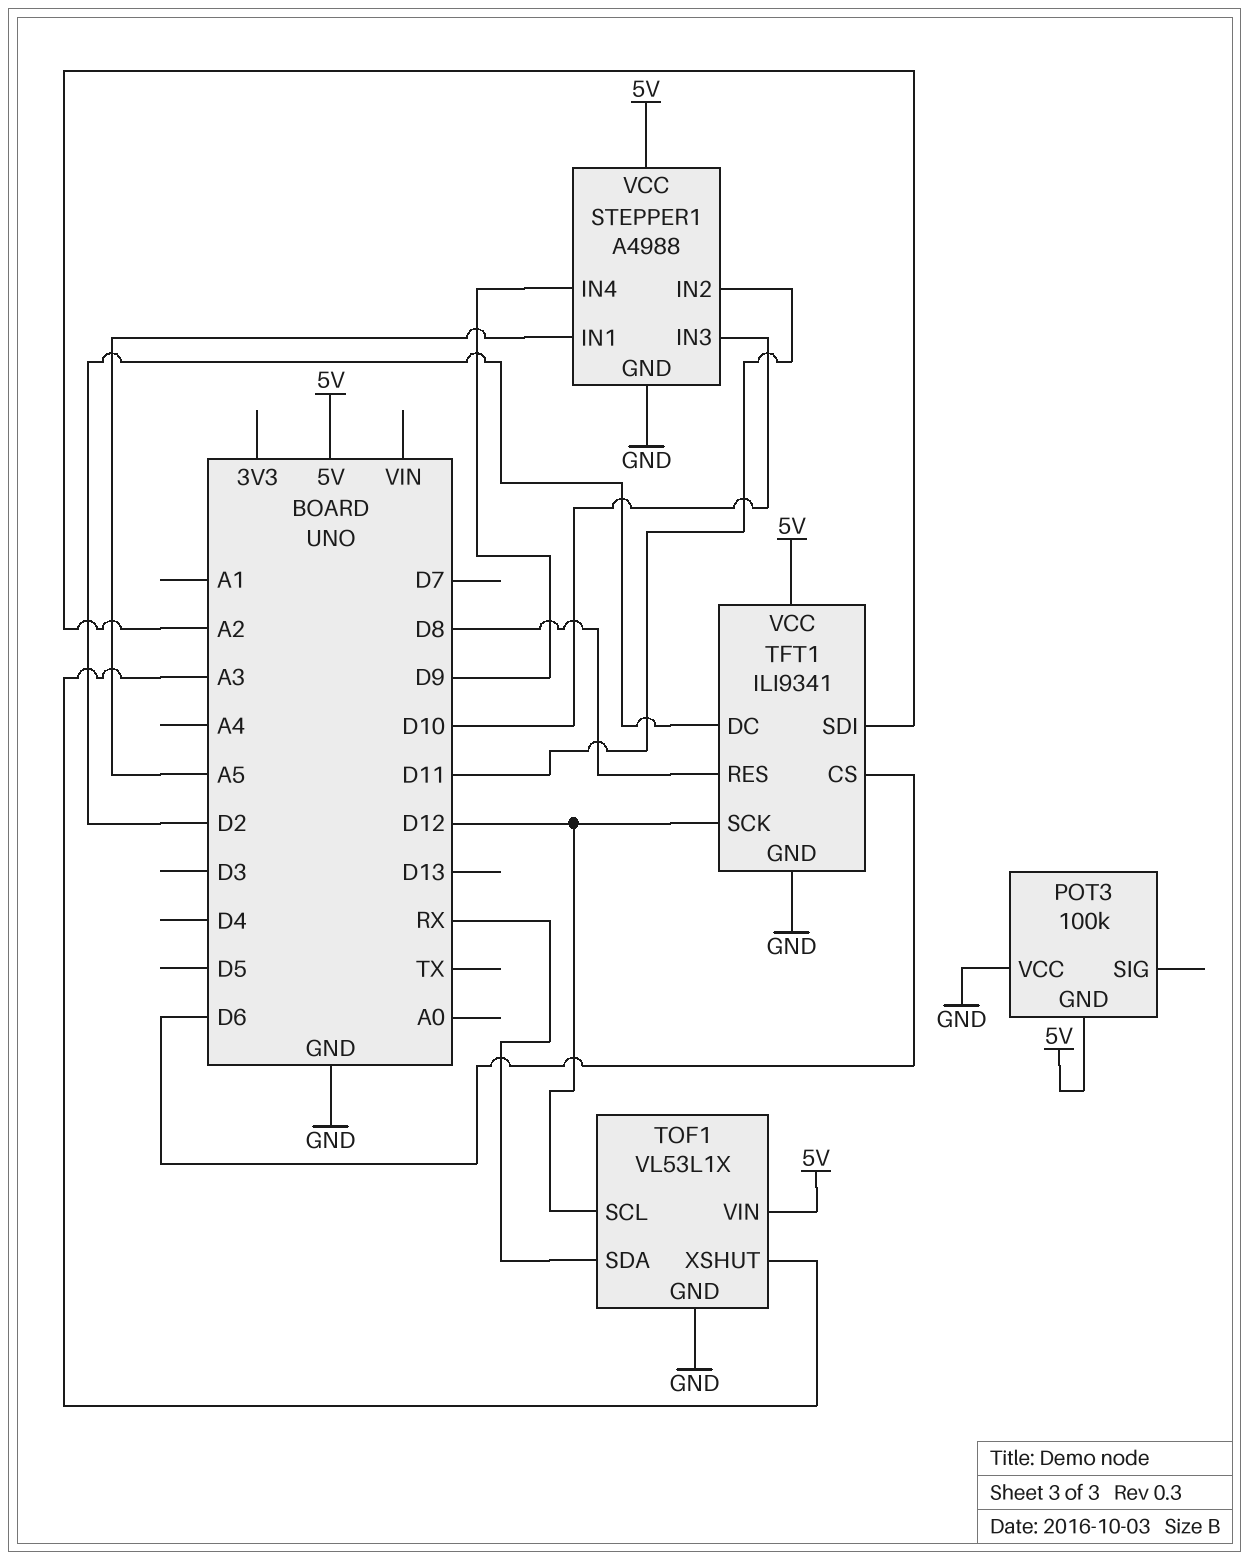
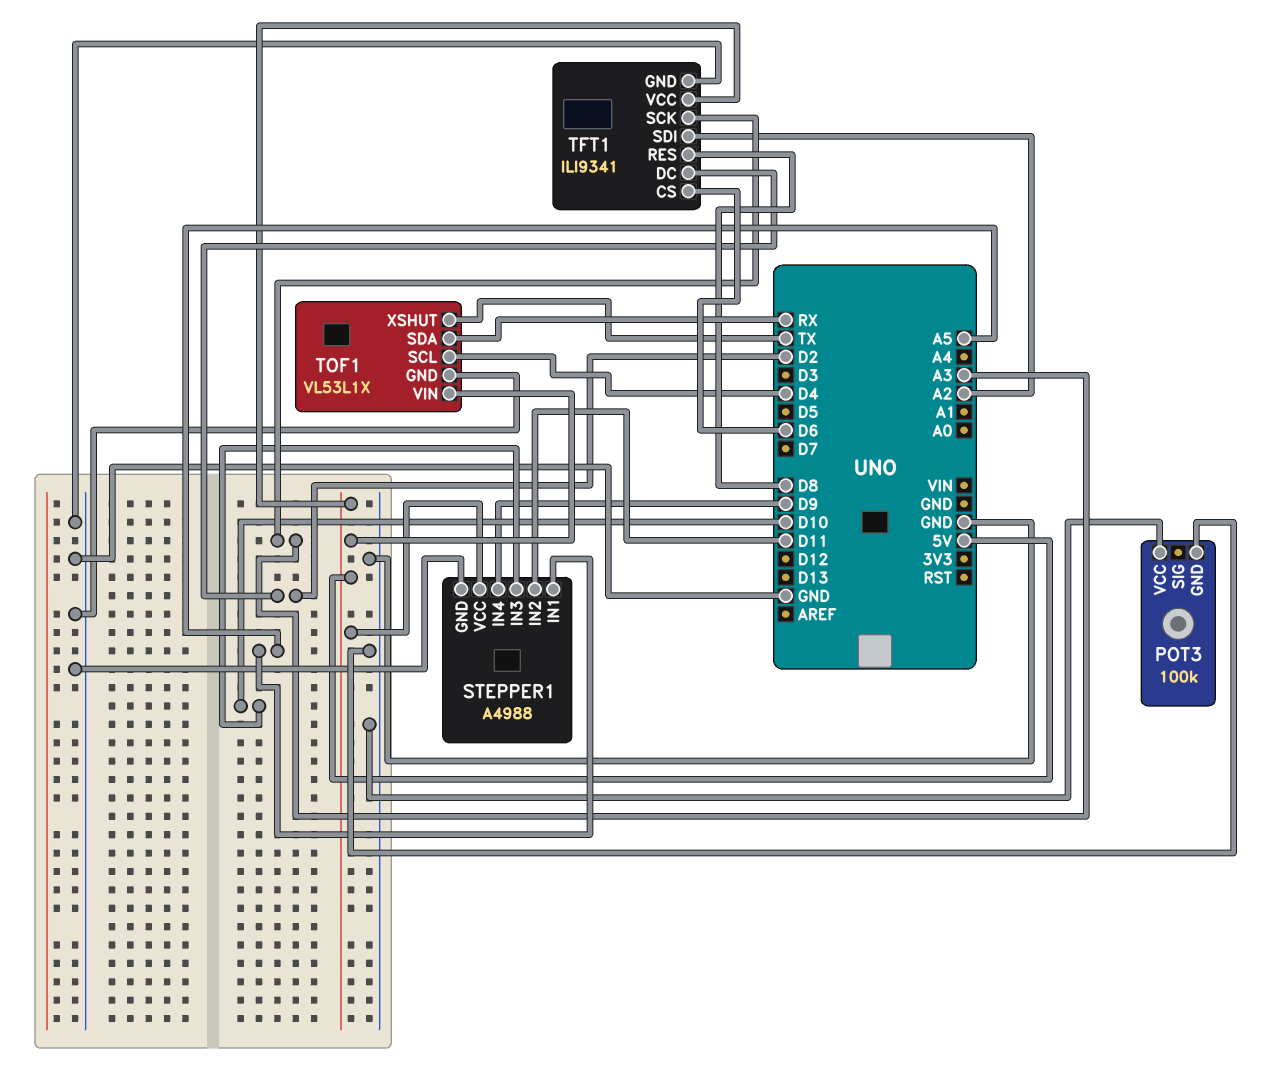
POT3 pin GND: 5V -> GND
TFT1 pin SCK: D12 -> A3
TOF1 pin SCL: D12 -> D4
TOF1 pin XSHUT: A3 -> TX

